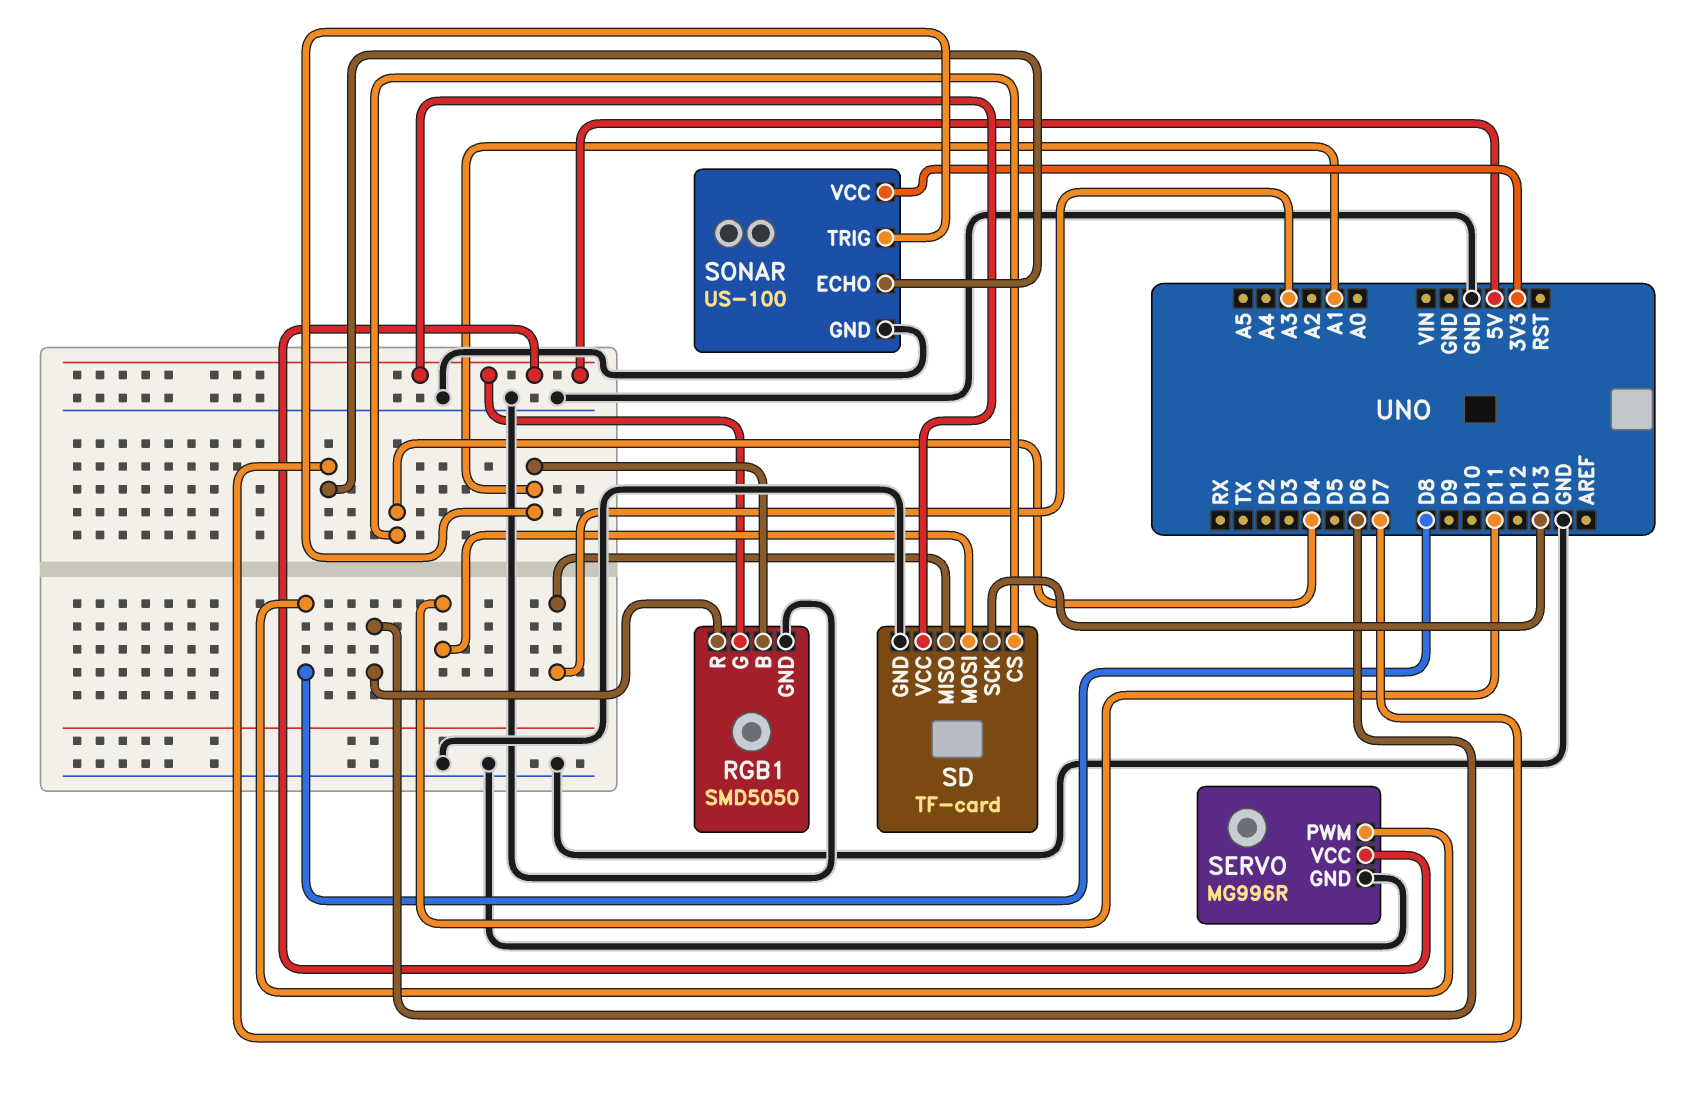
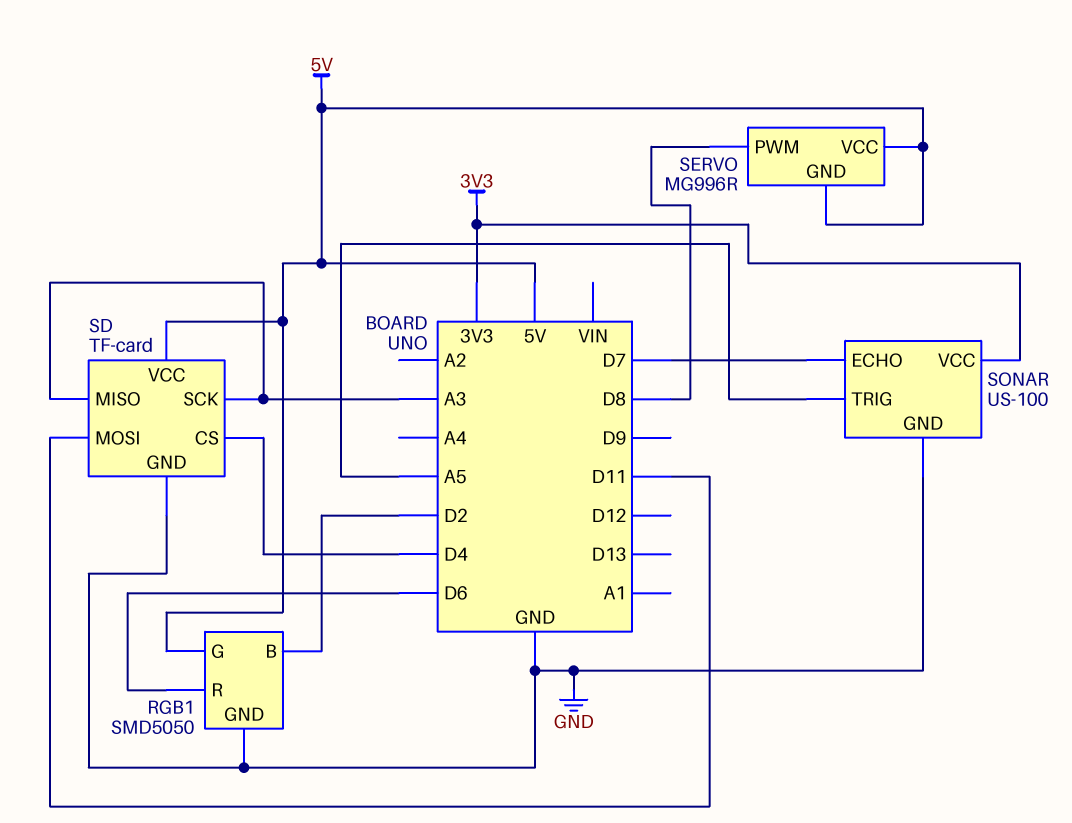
RGB1 pin B: A1 -> D2
SD pin SCK: D13 -> A3
SERVO pin GND: GND -> 5V
SONAR pin TRIG: A1 -> A5

